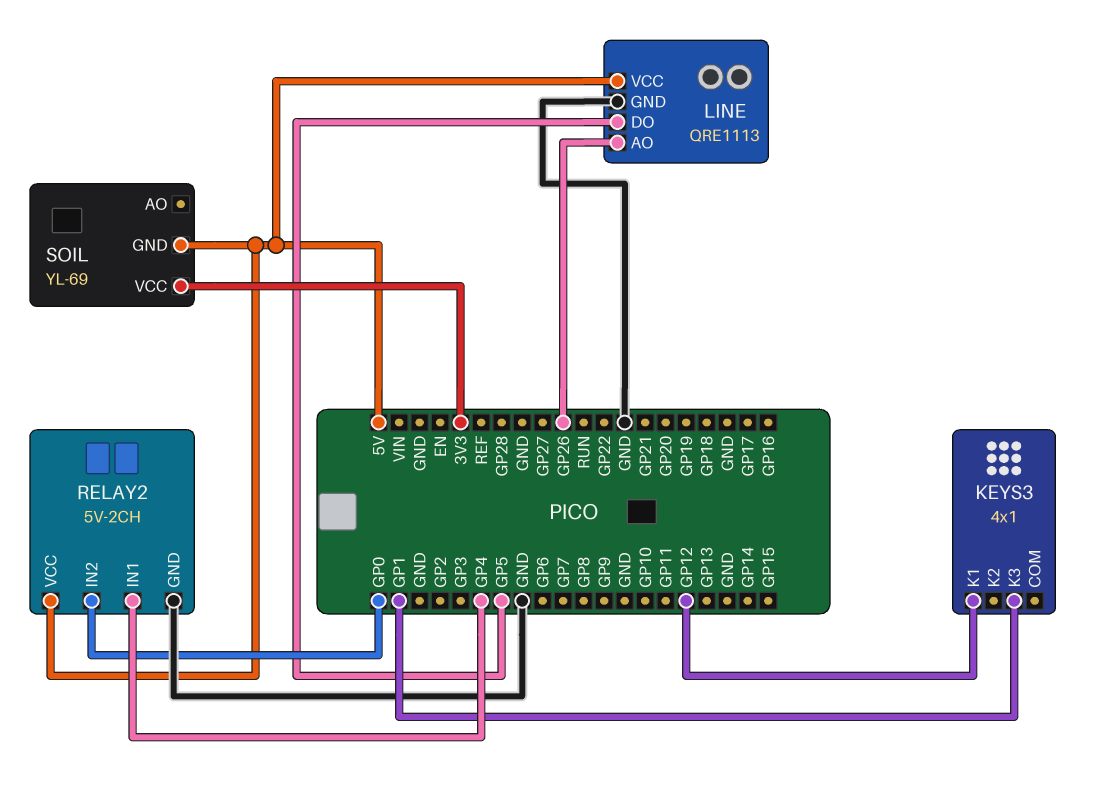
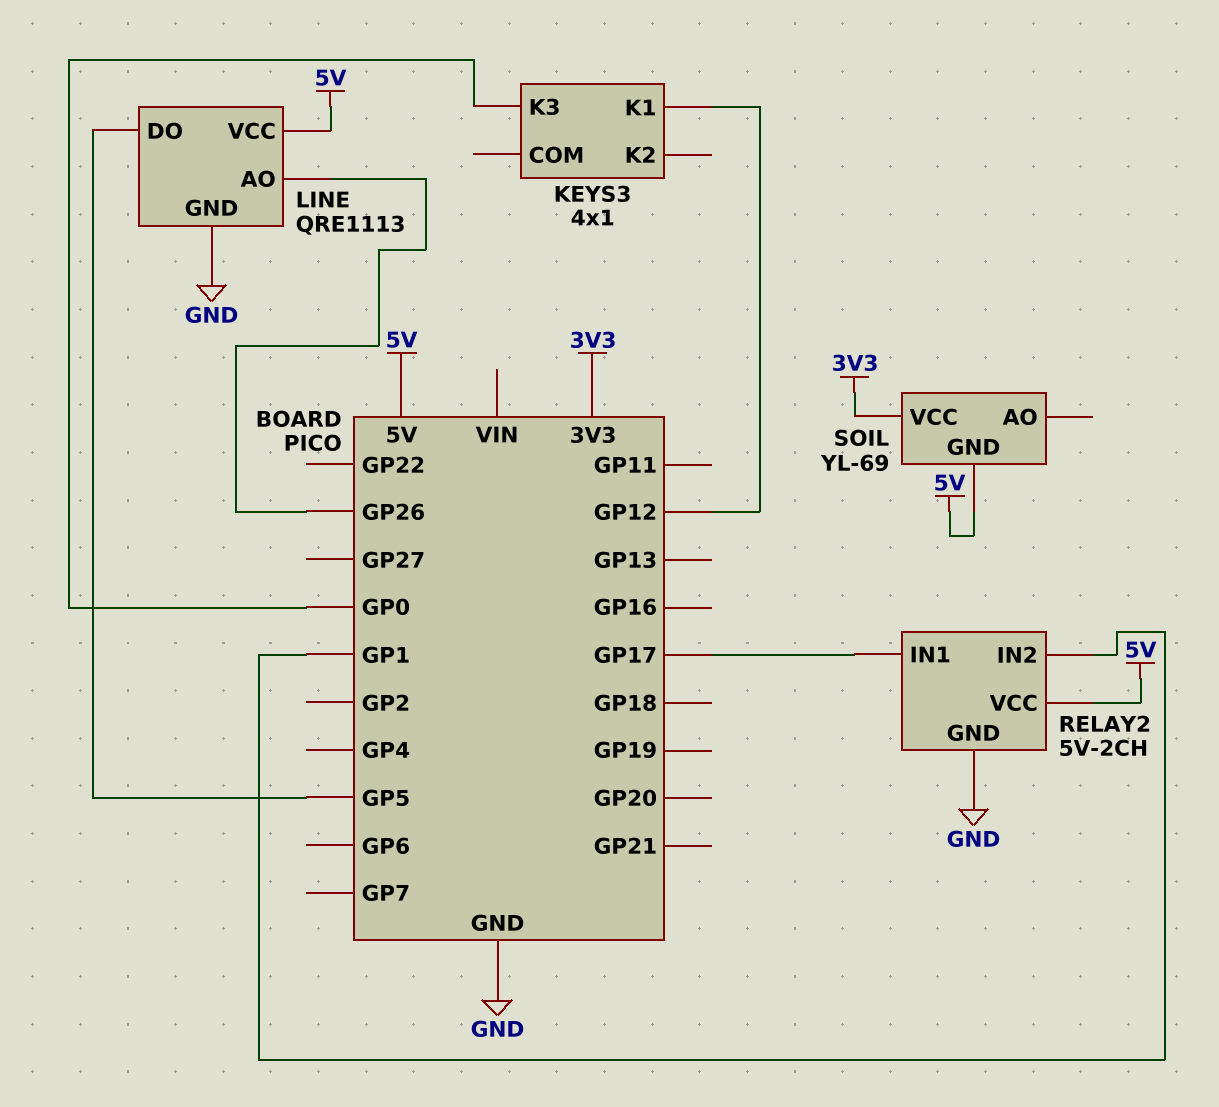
KEYS3 pin K3: GP1 -> GP0
RELAY2 pin IN1: GP4 -> GP17
RELAY2 pin IN2: GP0 -> GP1

